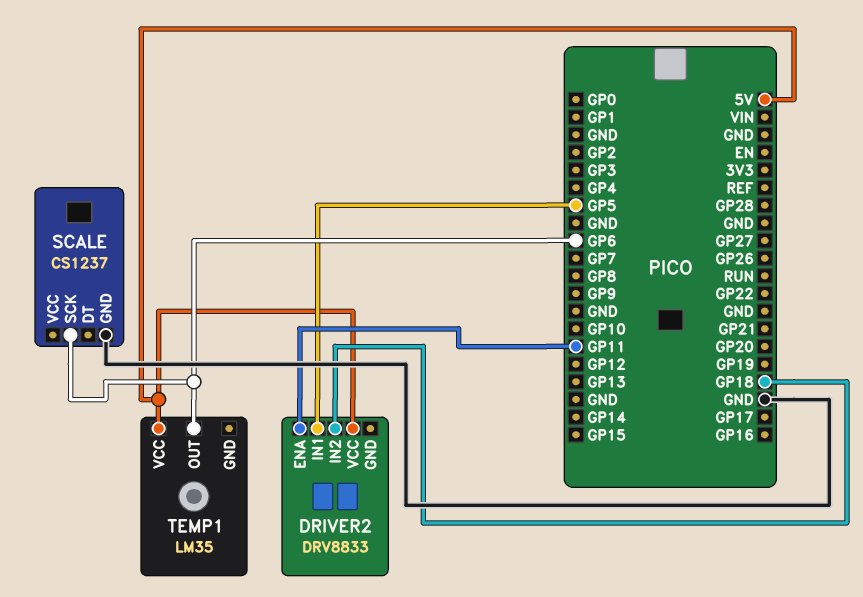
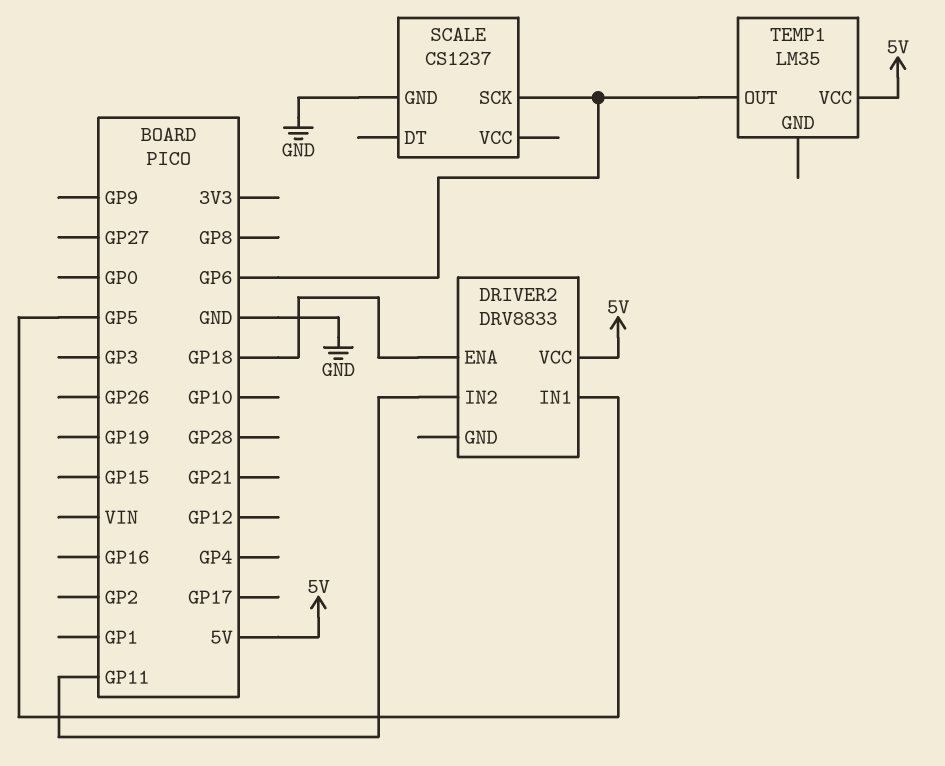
DRIVER2 pin ENA: GP11 -> GP18
DRIVER2 pin IN2: GP18 -> GP11

